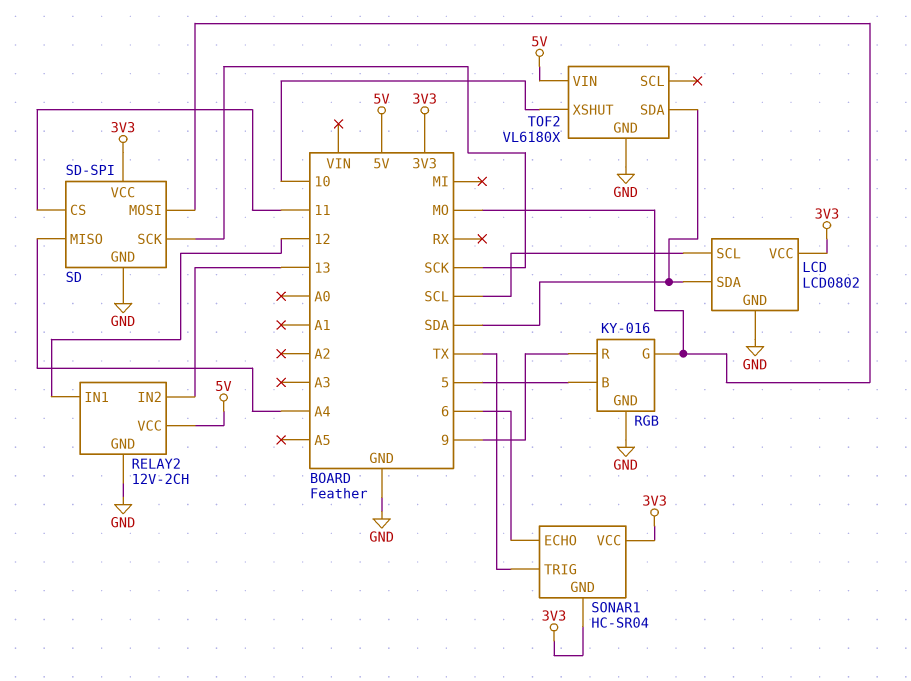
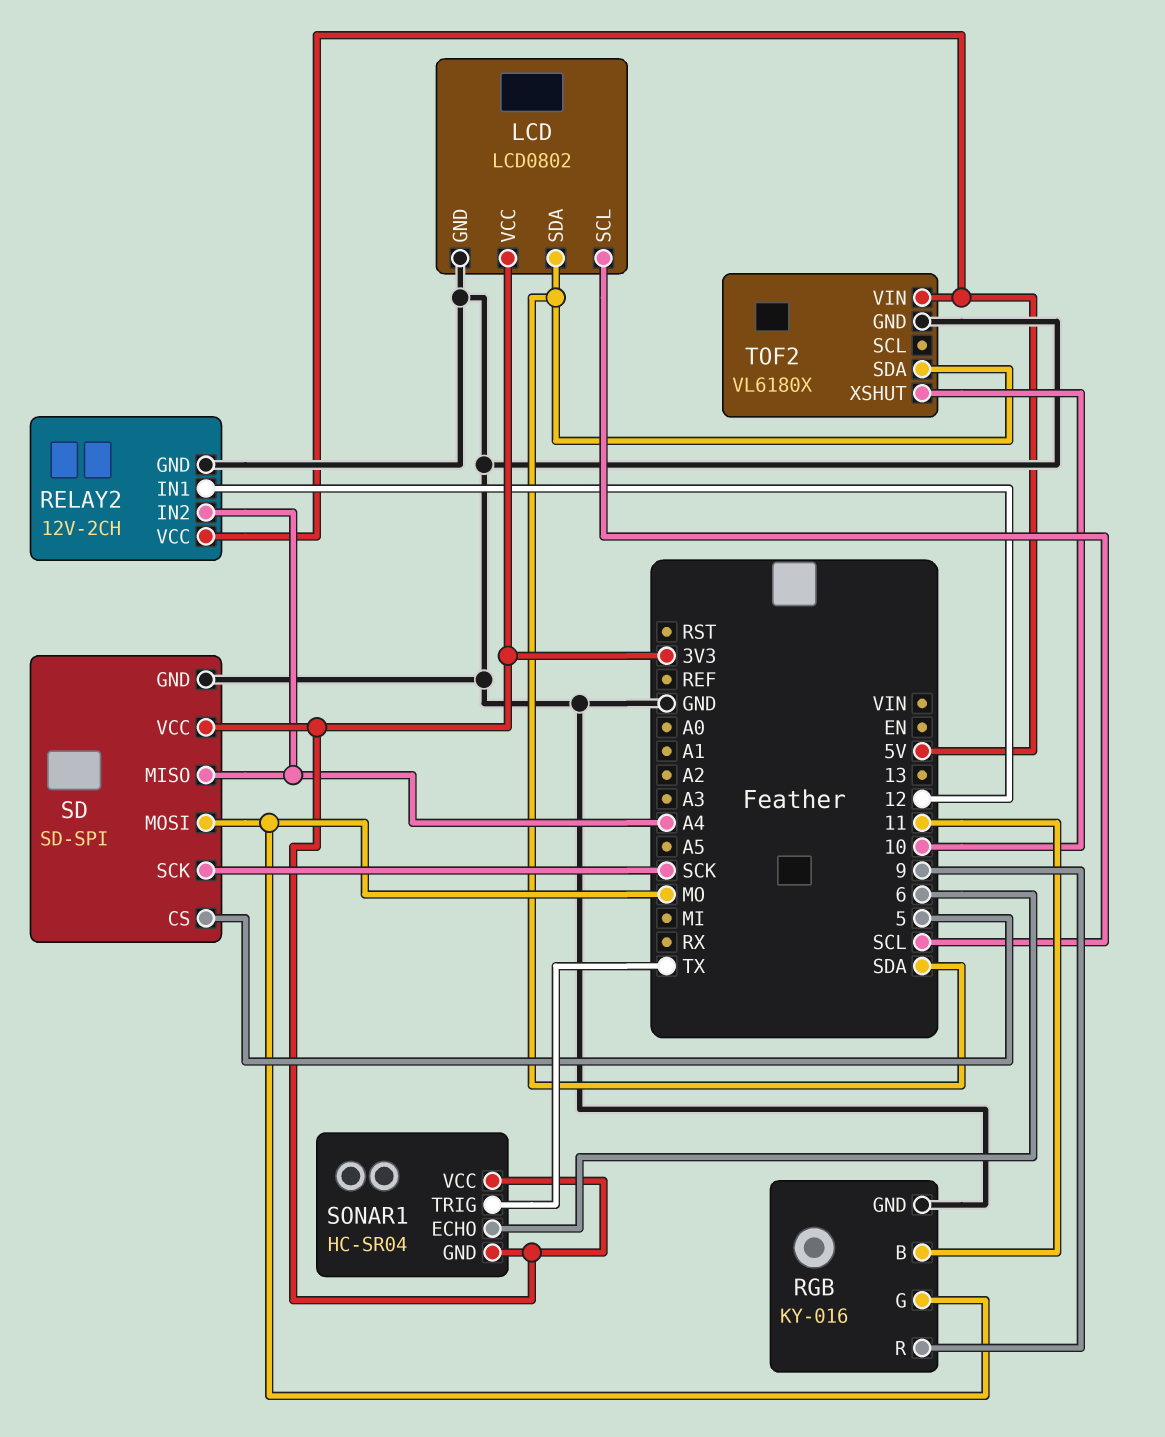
RELAY2 pin IN2: 13 -> A4
RGB pin B: 5 -> 11
SD pin CS: 11 -> 5

